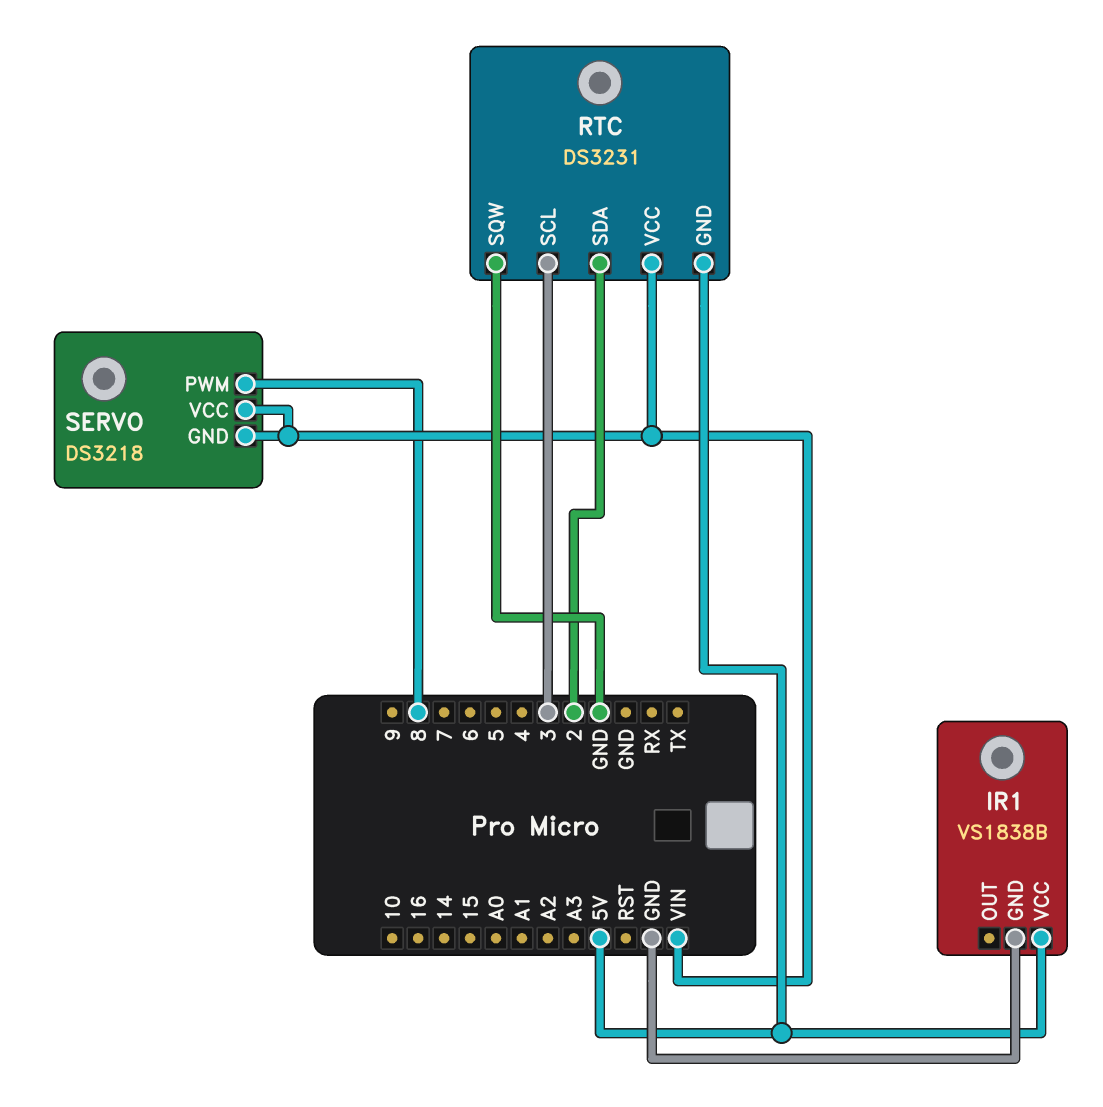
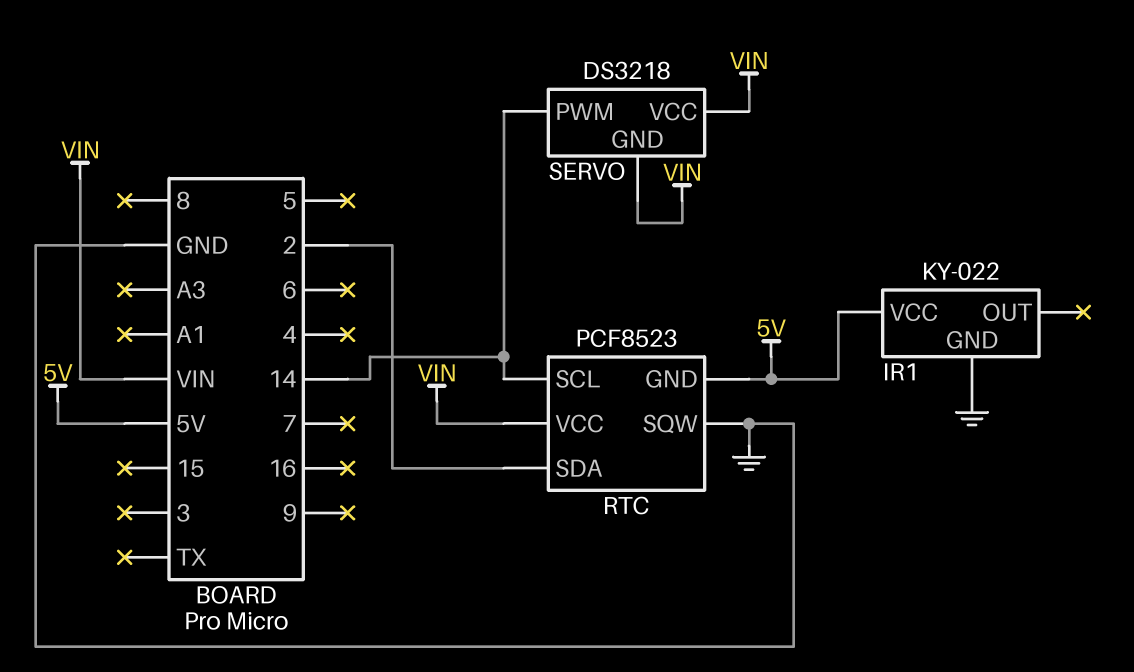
IR1: VS1838B -> KY-022
RTC: DS3231 -> PCF8523
RTC pin SCL: 3 -> 14
SERVO pin PWM: 8 -> 14

